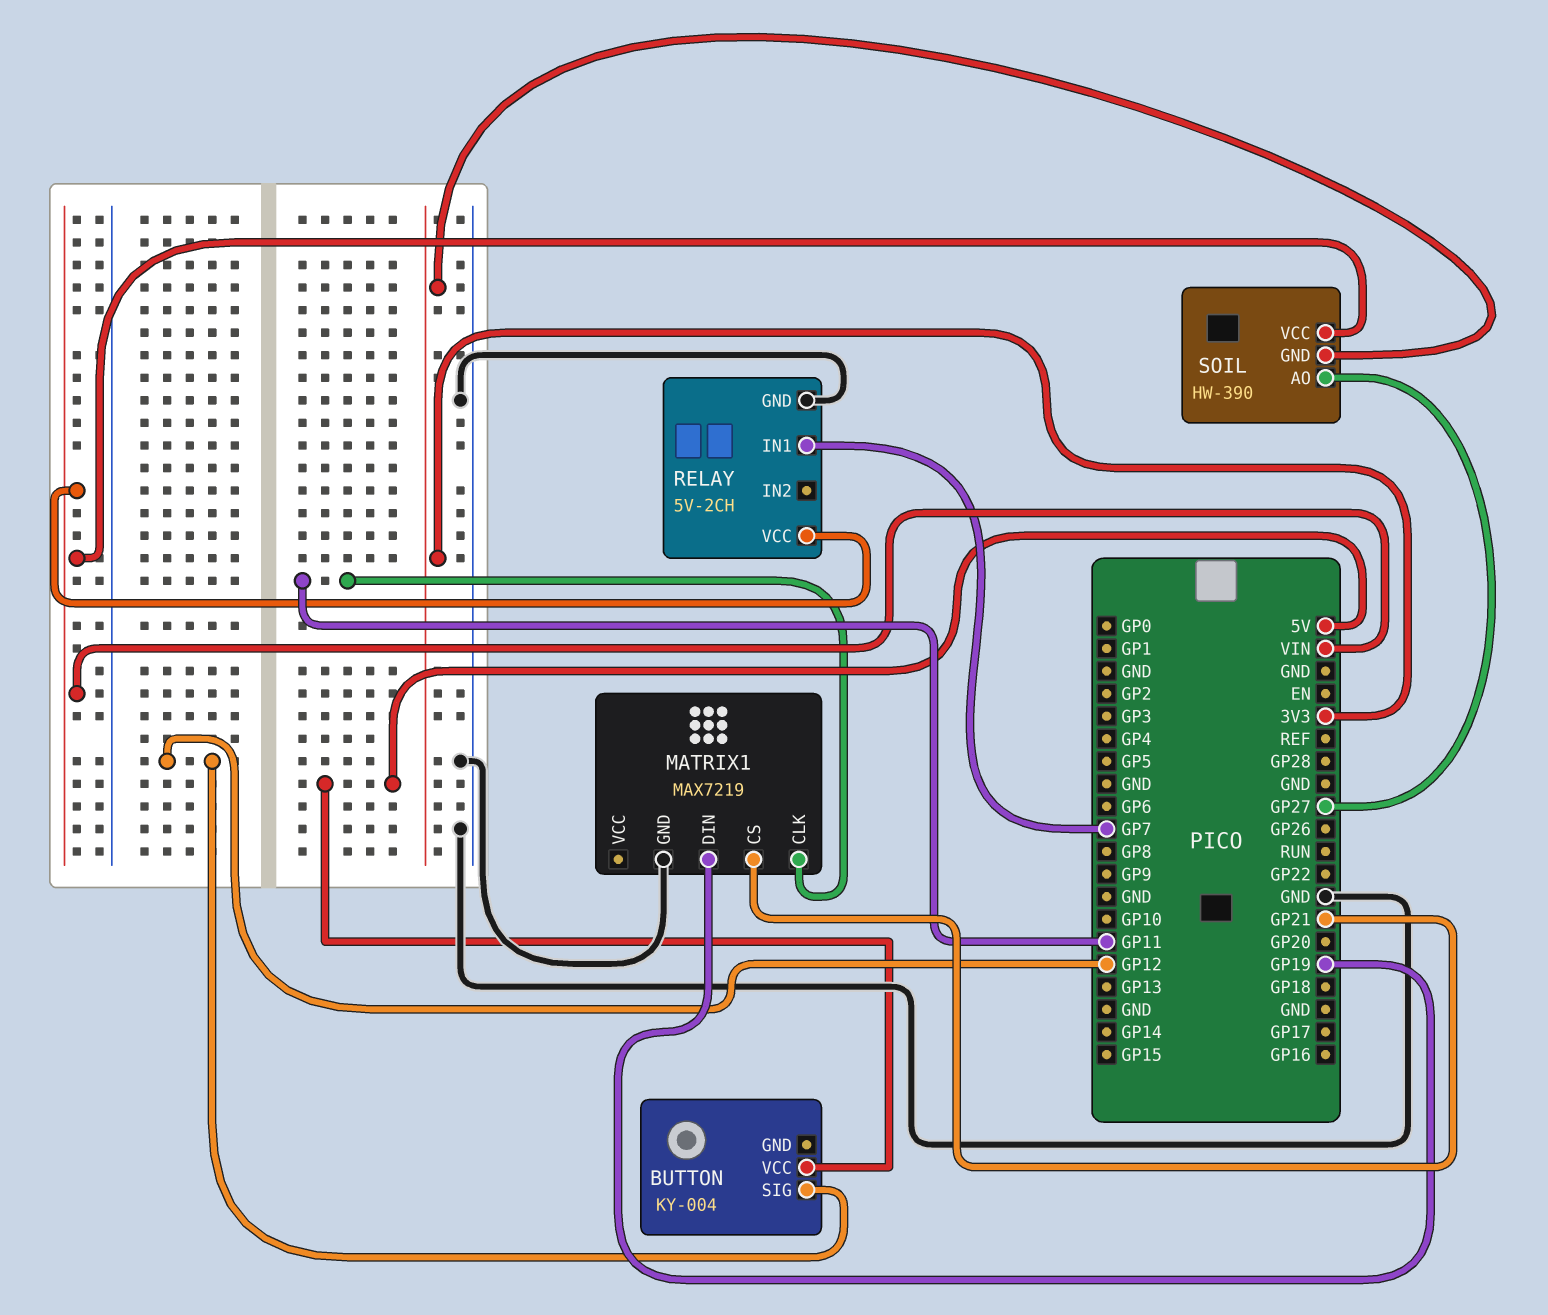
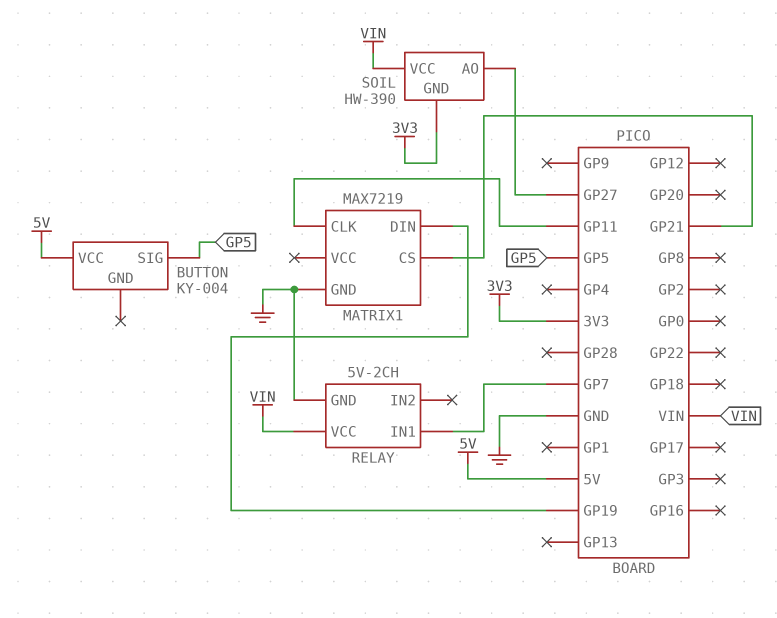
BUTTON pin SIG: GP12 -> GP5

